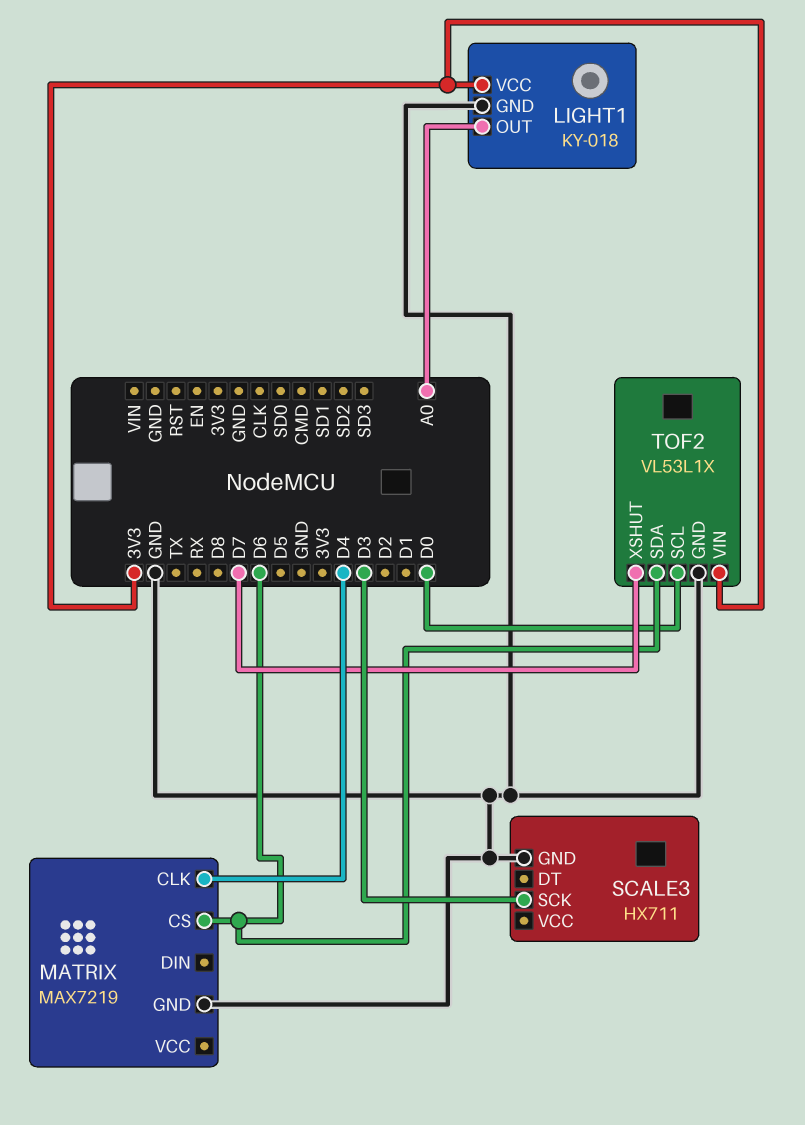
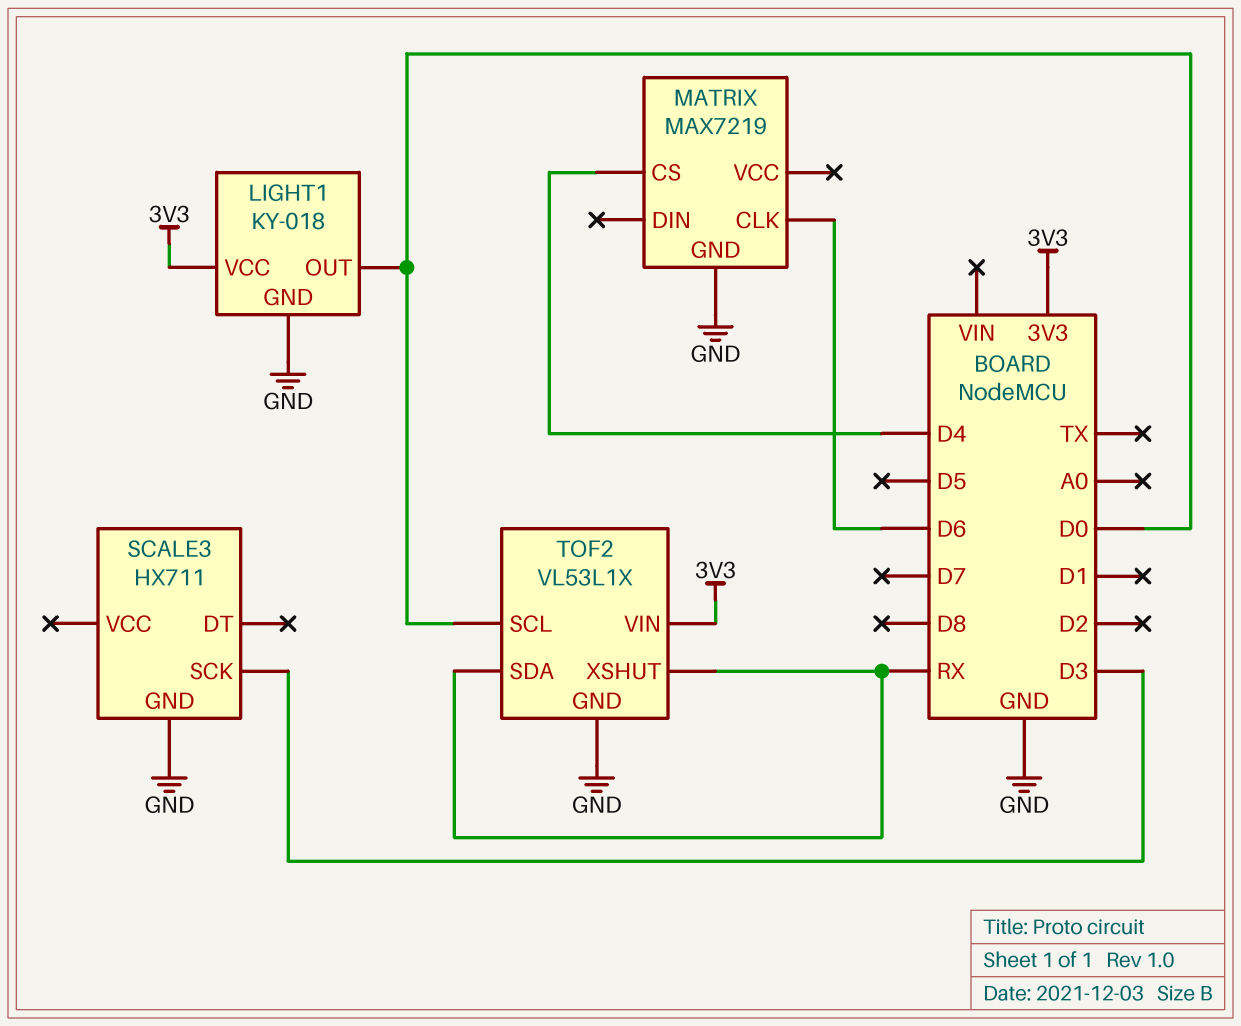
LIGHT1 pin OUT: A0 -> D0
MATRIX pin CLK: D4 -> D6
MATRIX pin CS: D6 -> D4
TOF2 pin SDA: D6 -> RX
TOF2 pin XSHUT: D7 -> RX

